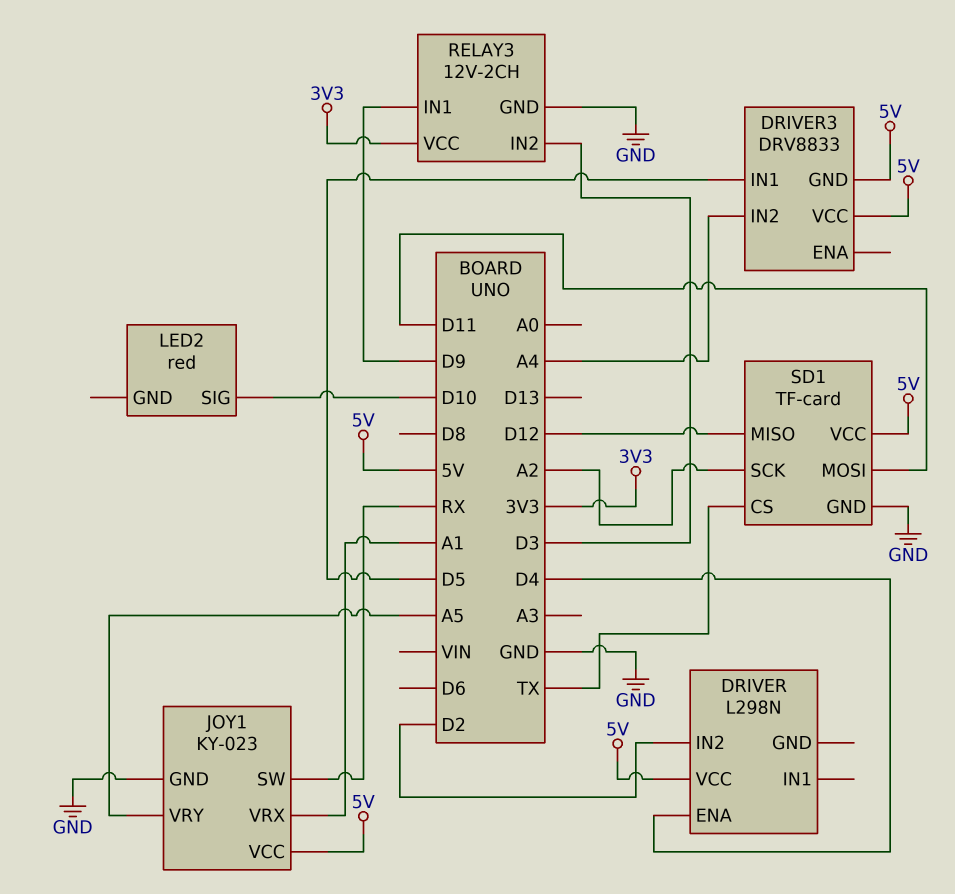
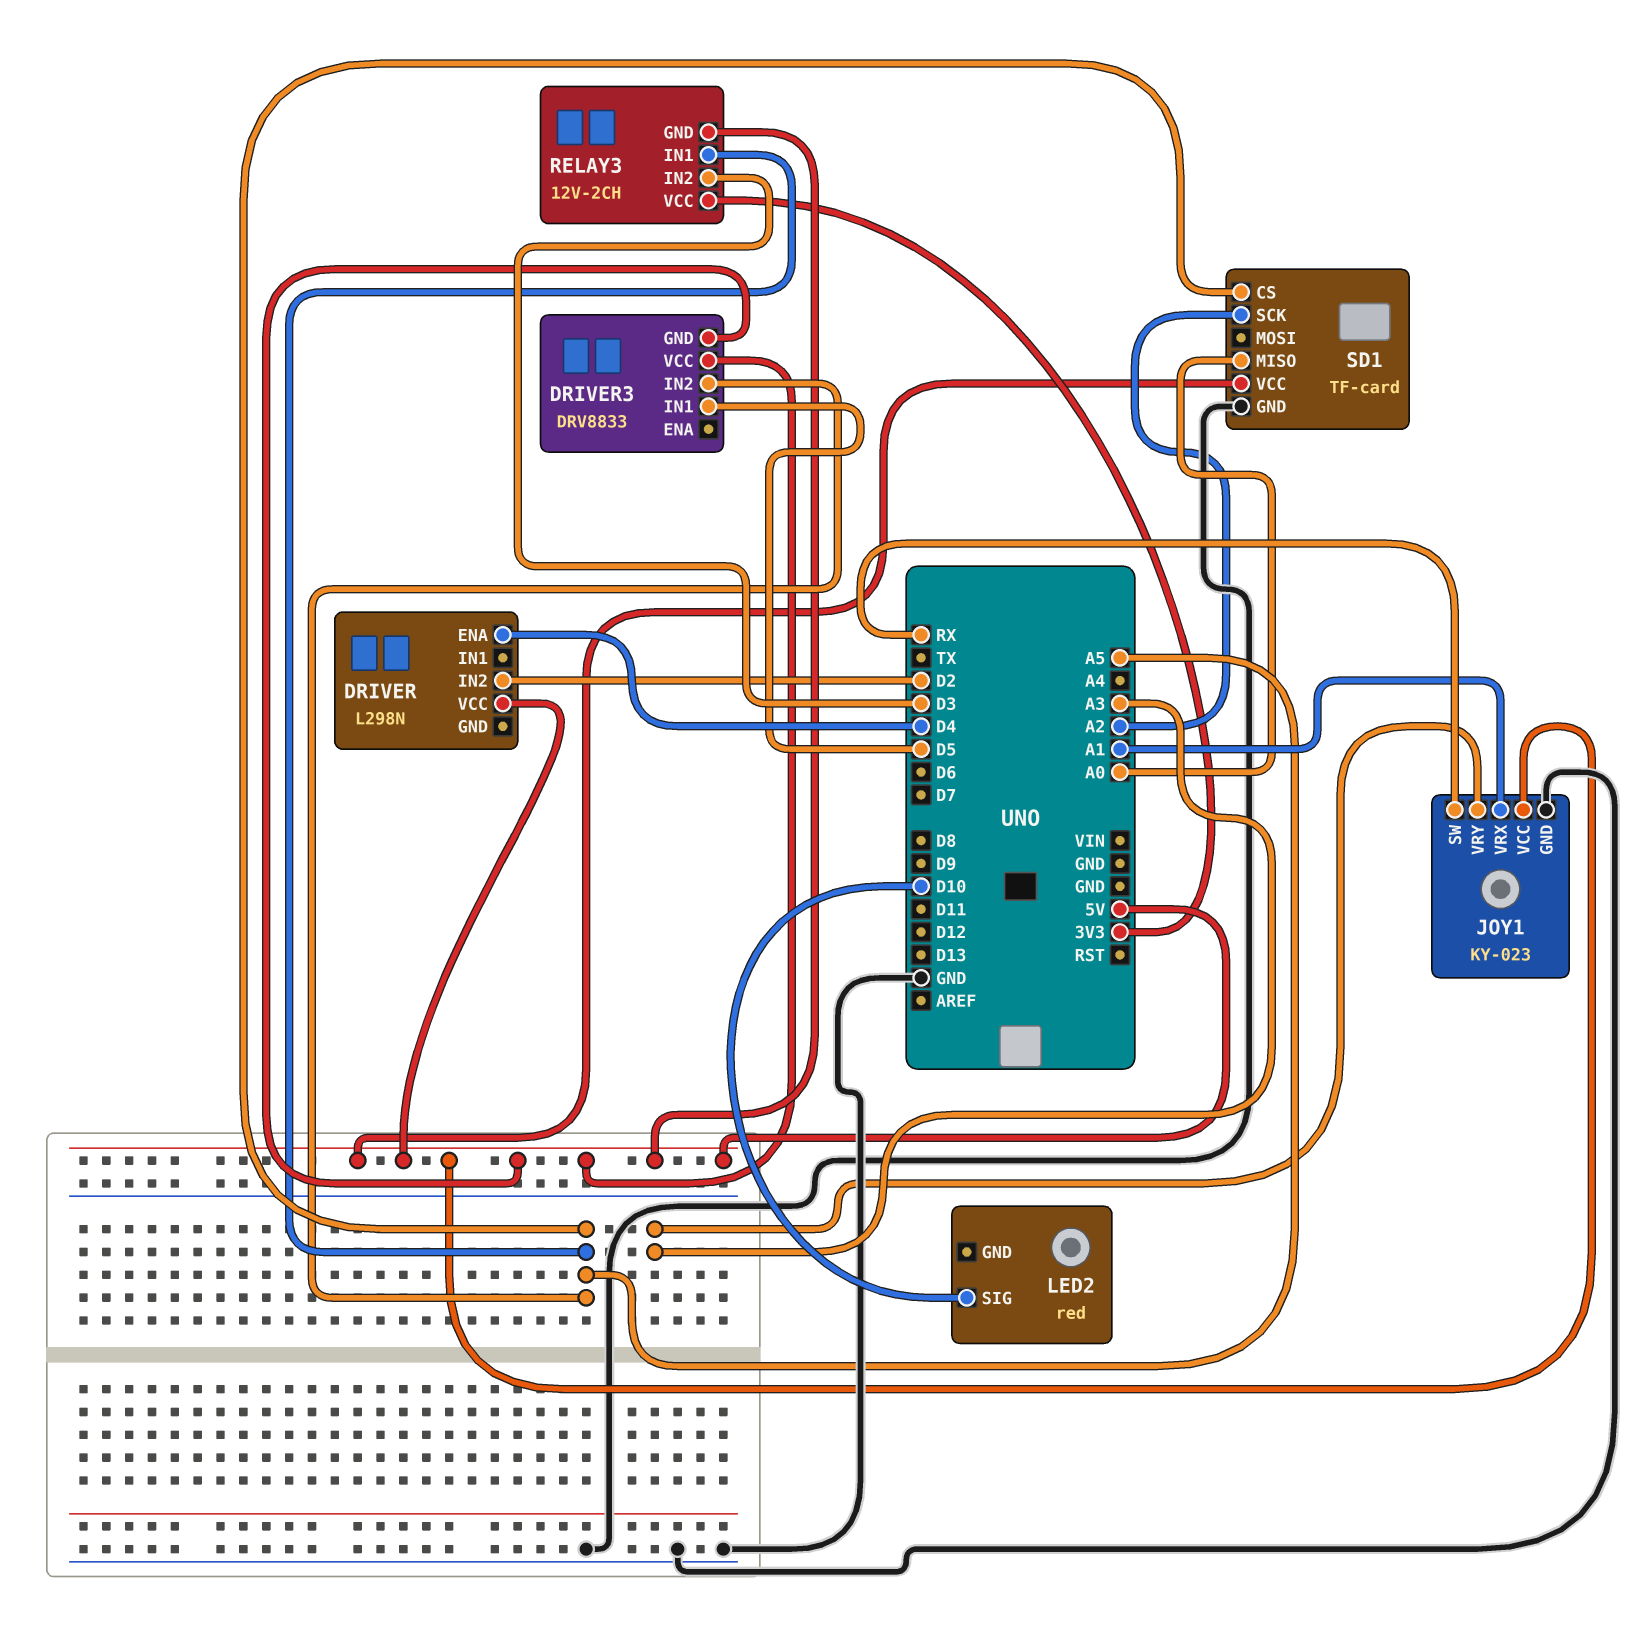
DRIVER3 pin IN2: A4 -> A5
JOY1 pin VRY: A5 -> A3
RELAY3 pin GND: GND -> 5V
RELAY3 pin IN1: D9 -> A5
SD1 pin CS: TX -> A5
SD1 pin MISO: D12 -> A0
SD1 pin MOSI: D11 -> none

